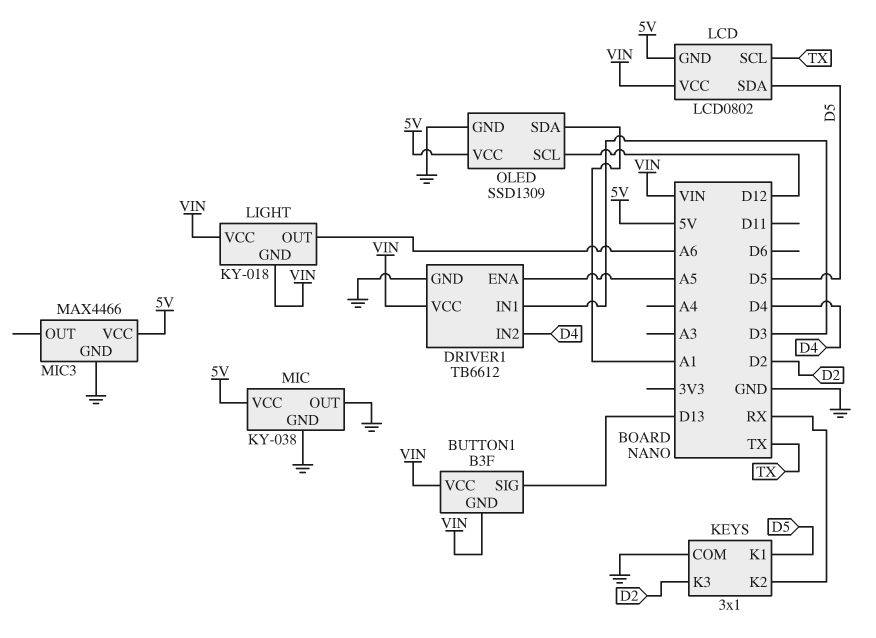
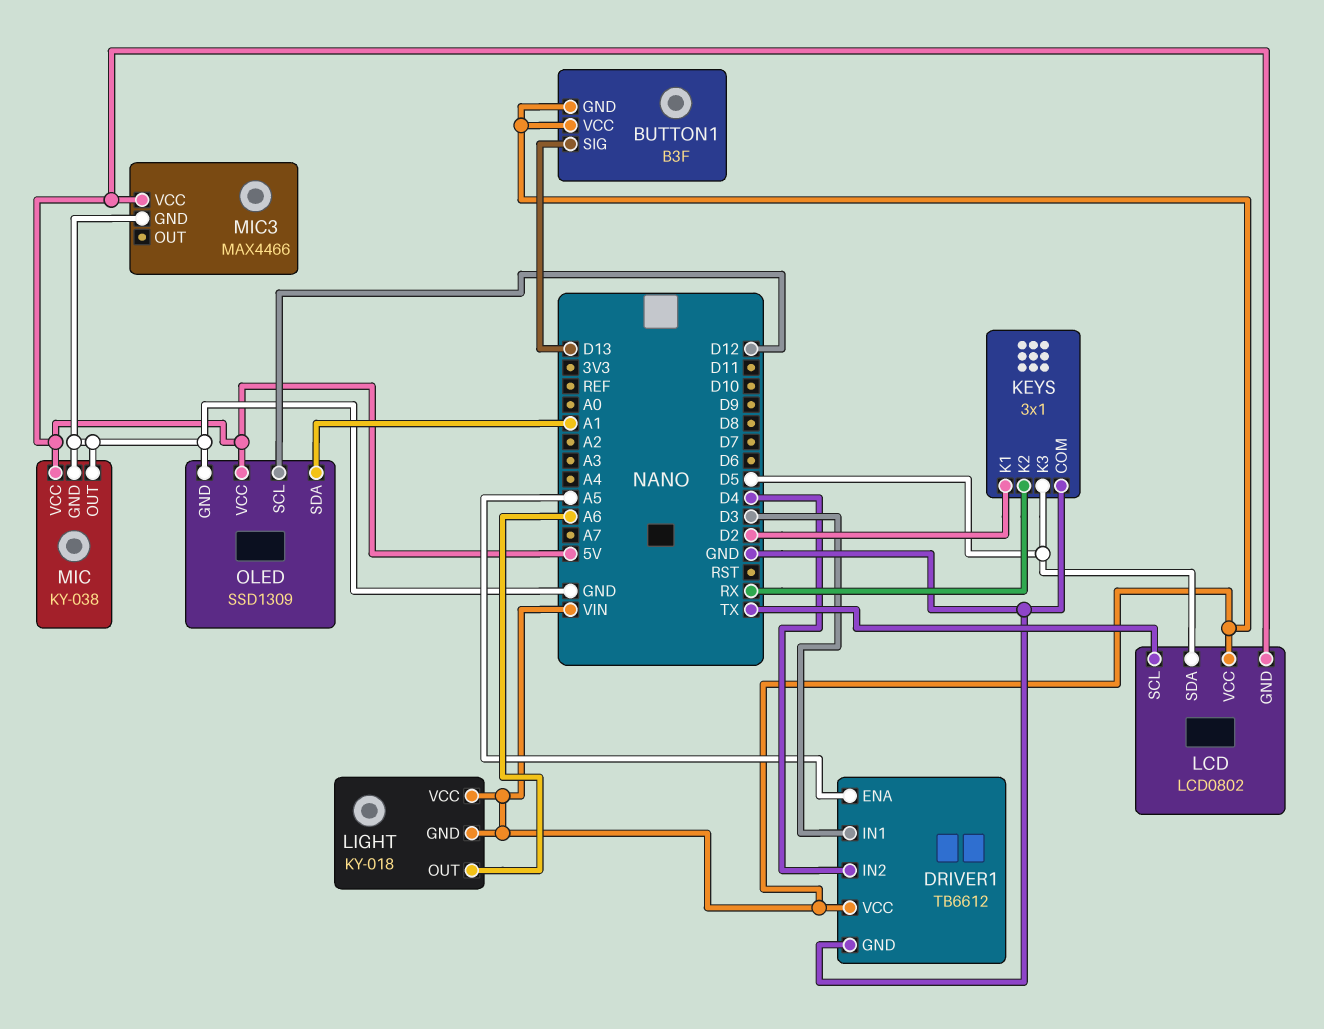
KEYS pin K1: D5 -> D2
KEYS pin K3: D2 -> D5

